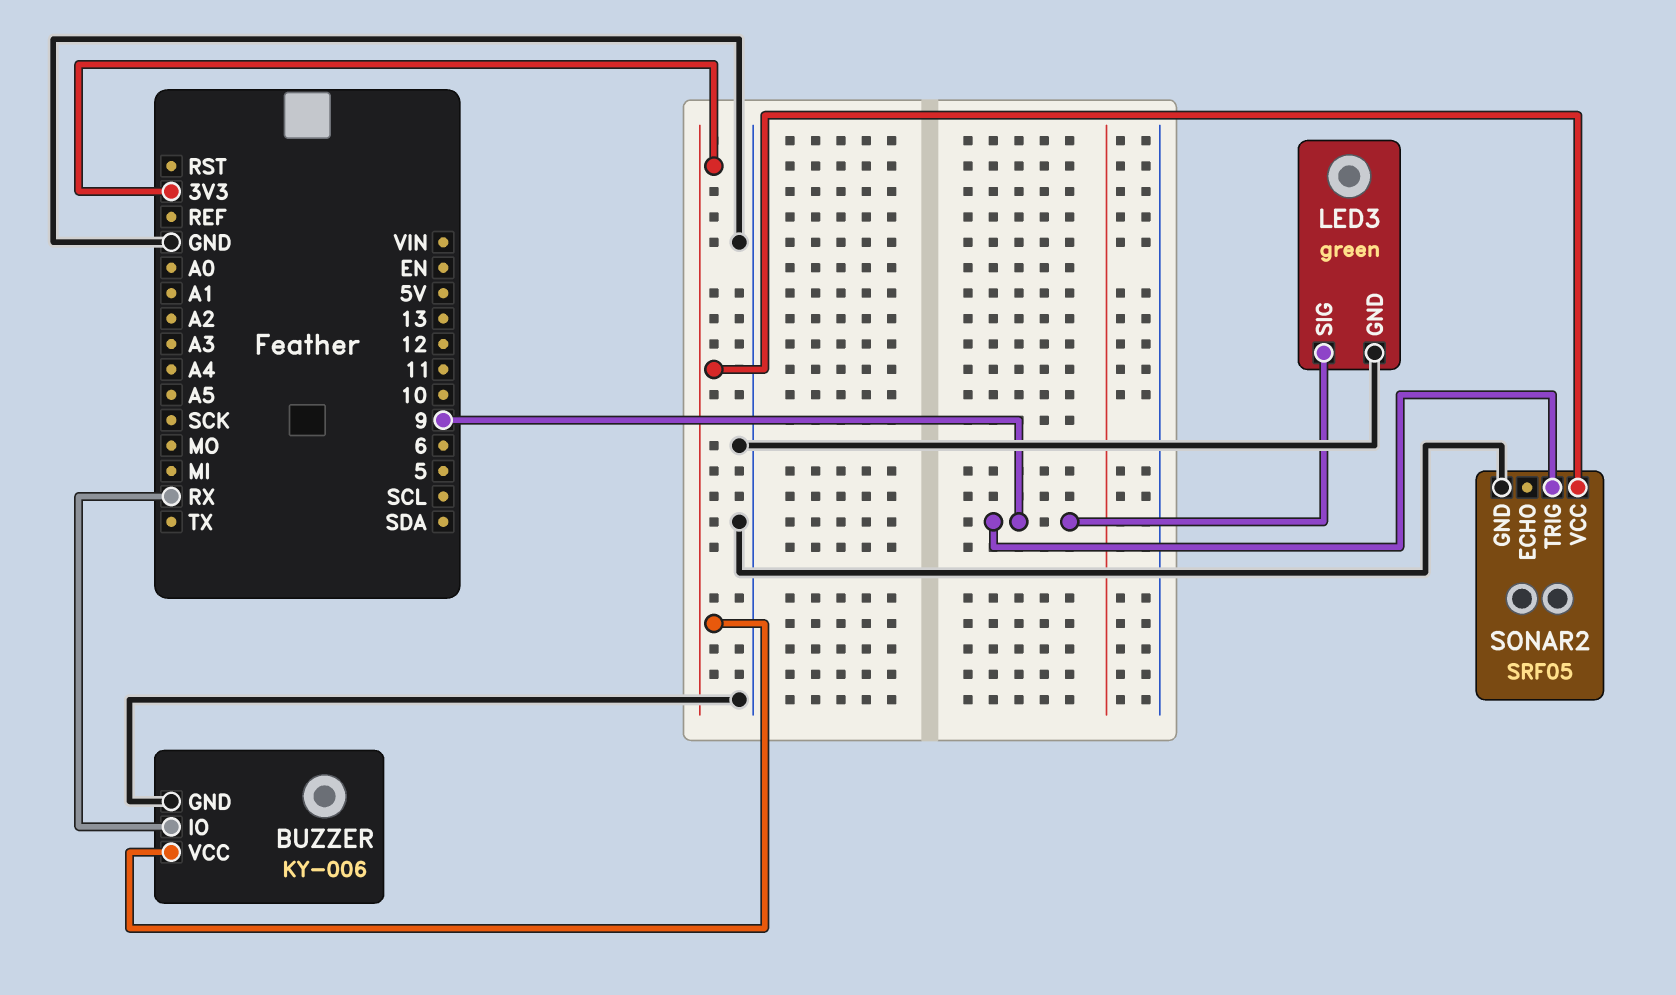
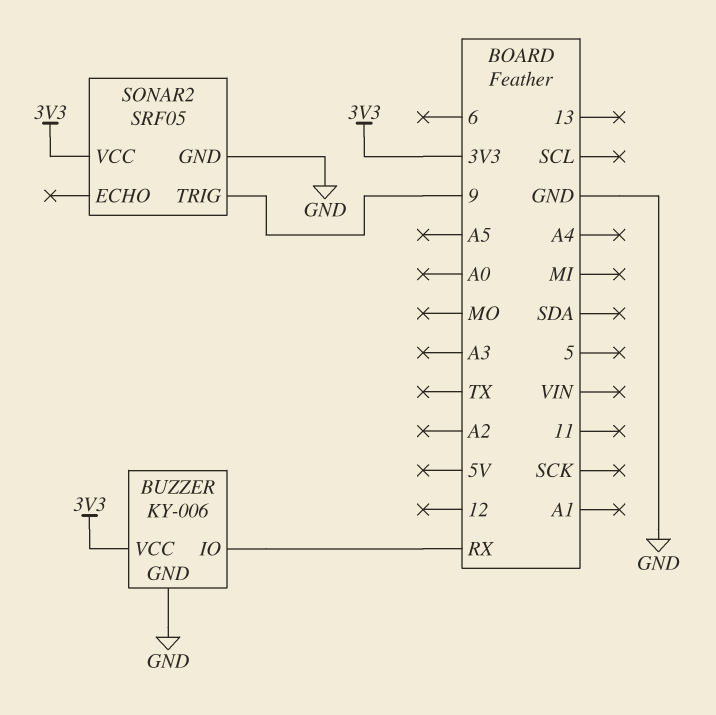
LED3: green -> none
LED3 pin GND: GND -> none
LED3 pin SIG: 9 -> none

